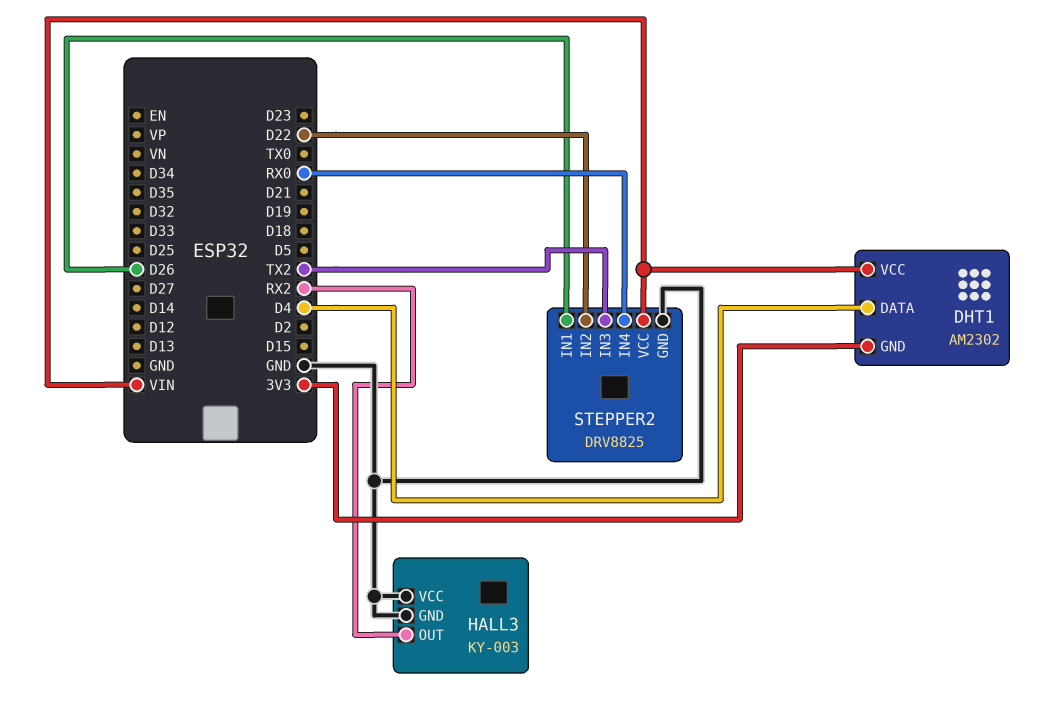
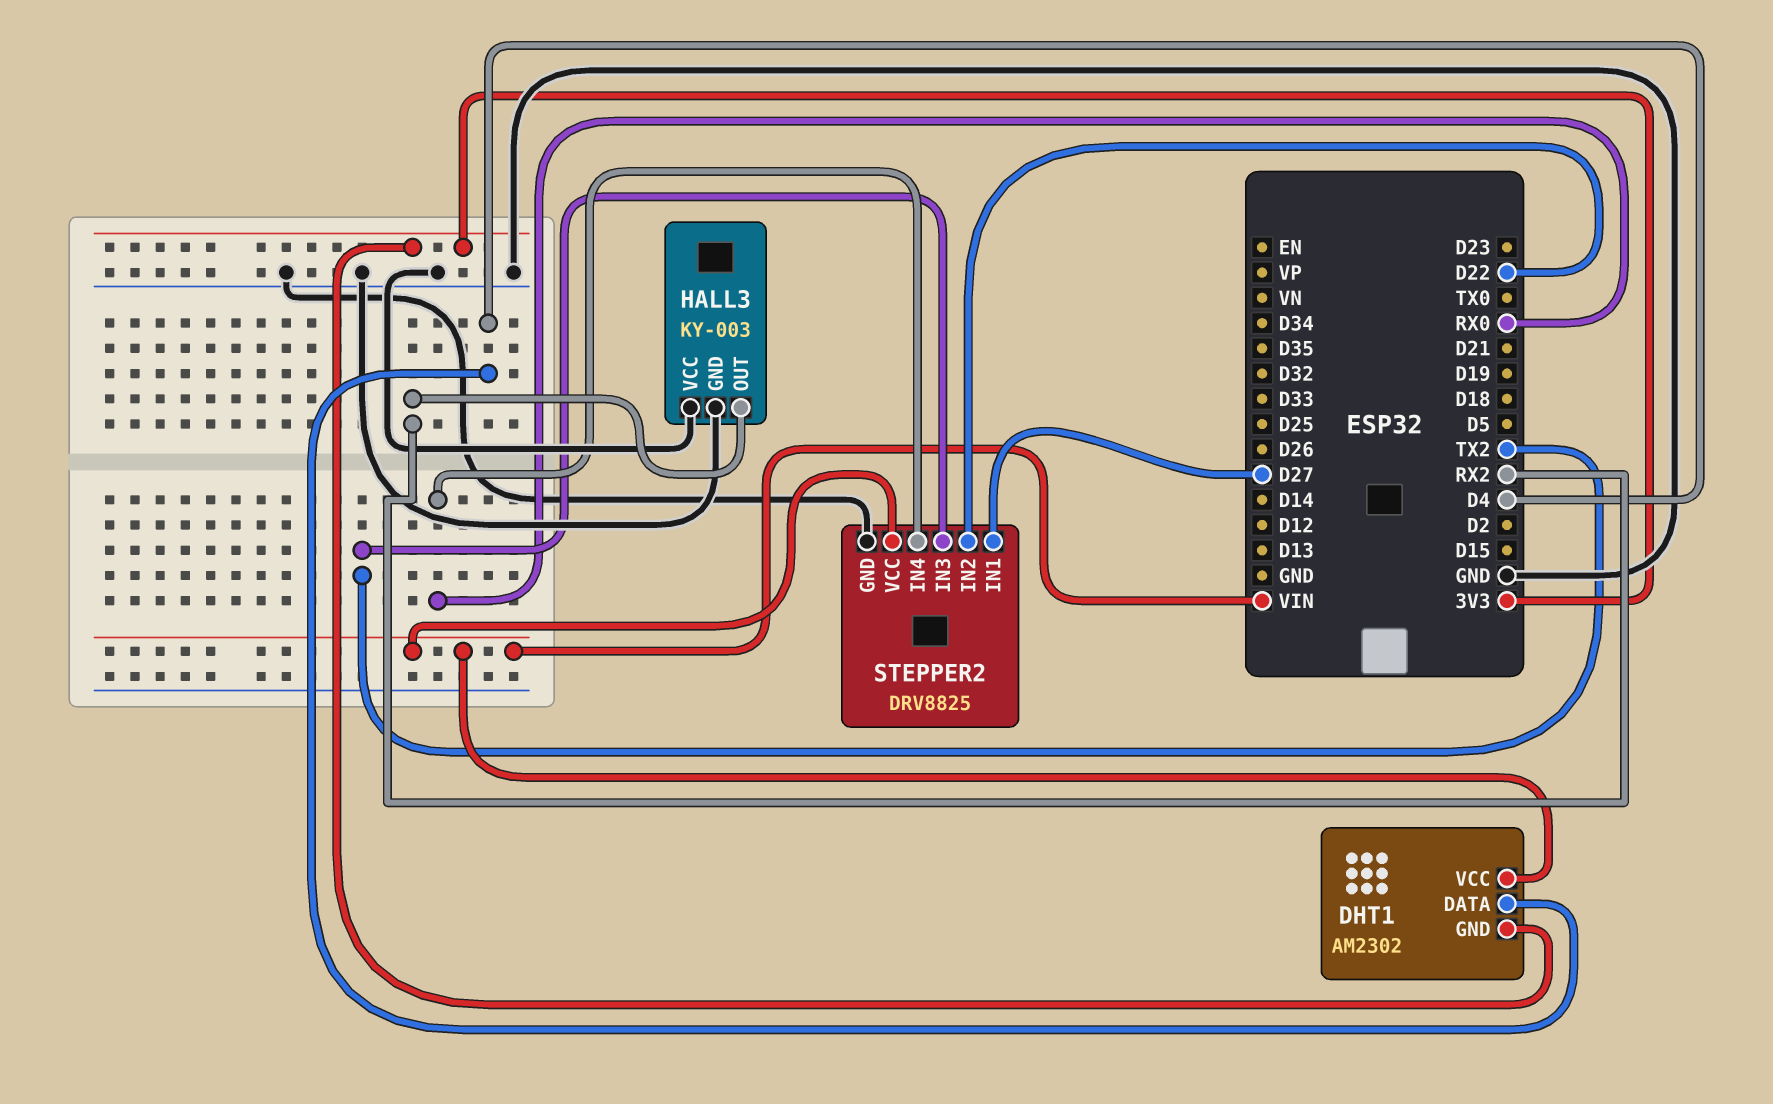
STEPPER2 pin IN1: D26 -> D27

